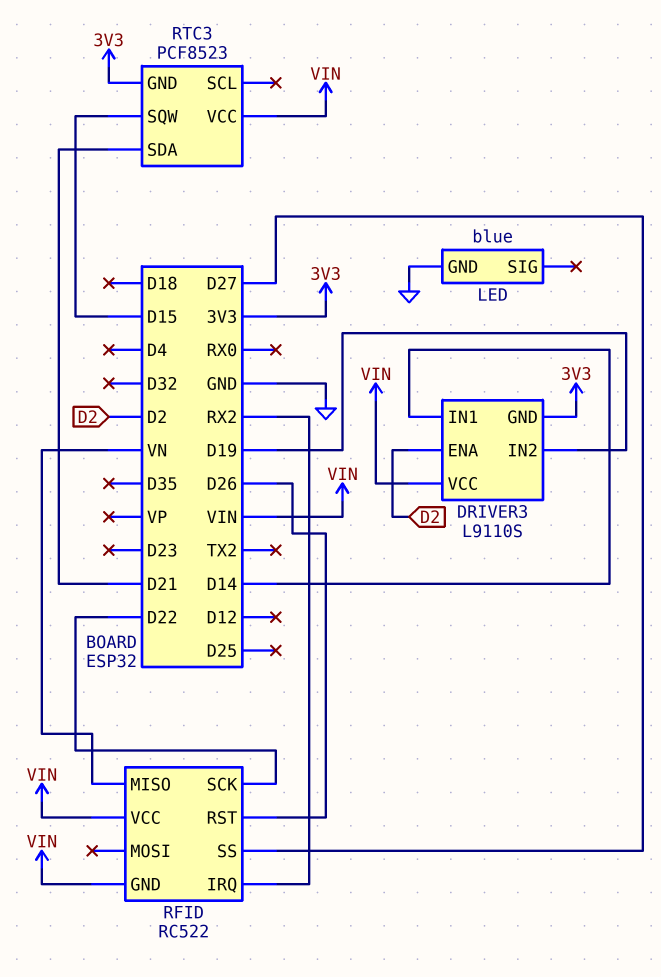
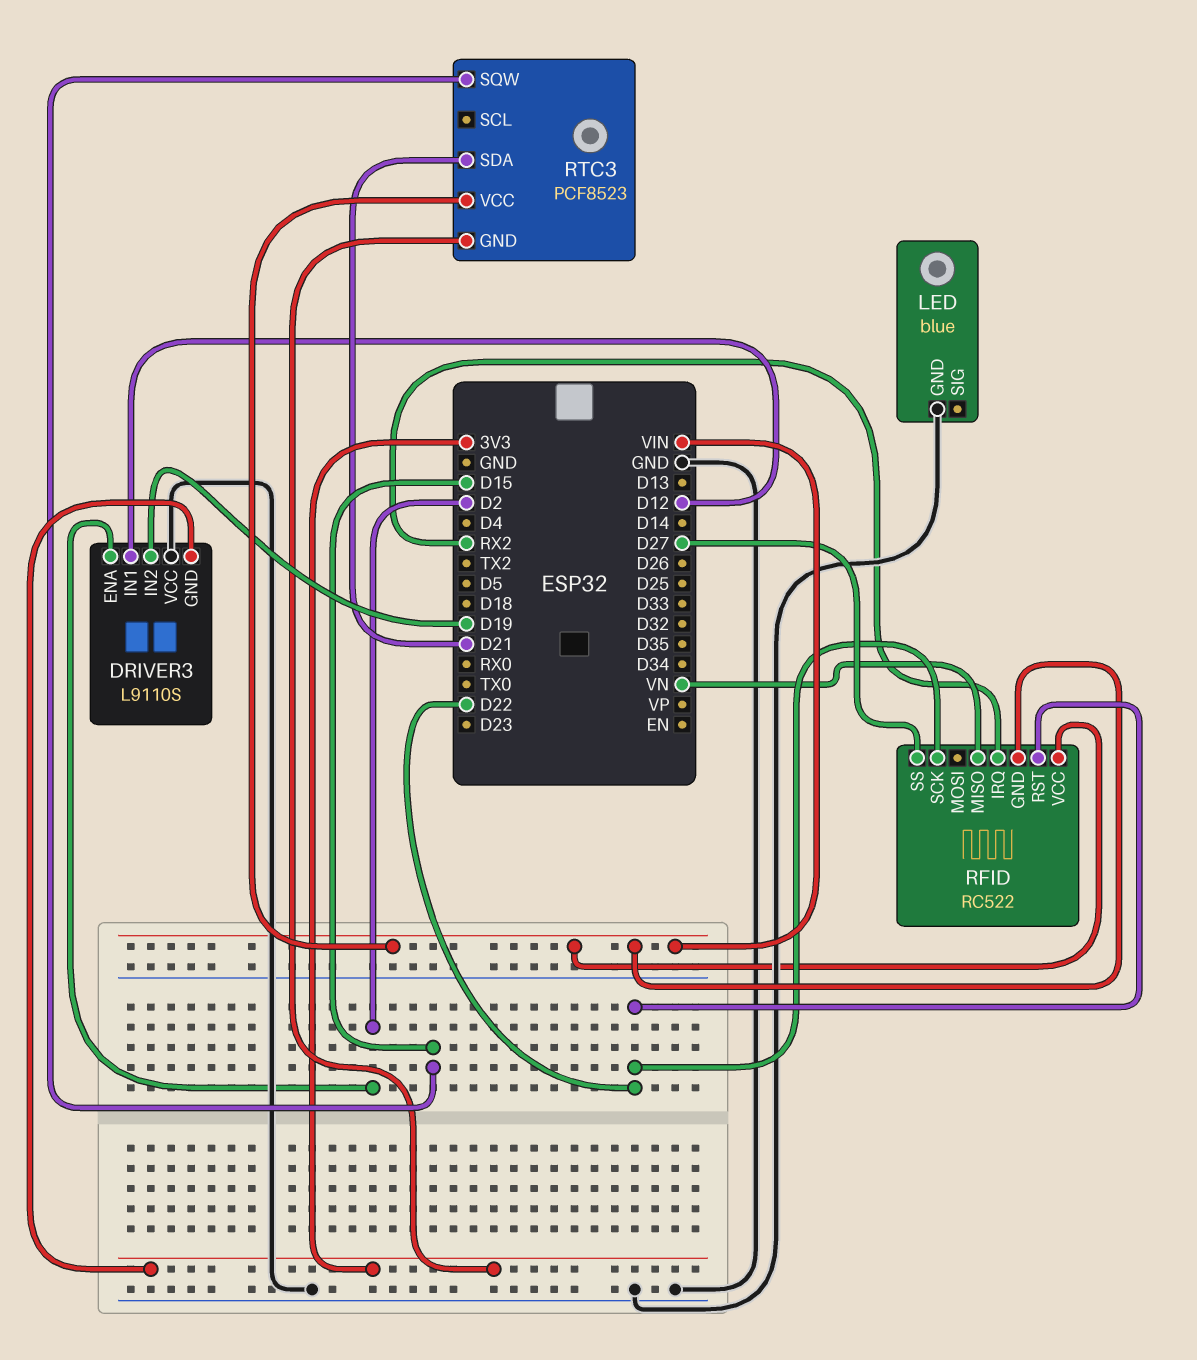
DRIVER3 pin IN1: D14 -> D12
DRIVER3 pin VCC: VIN -> GND
RFID pin RST: D26 -> D22

